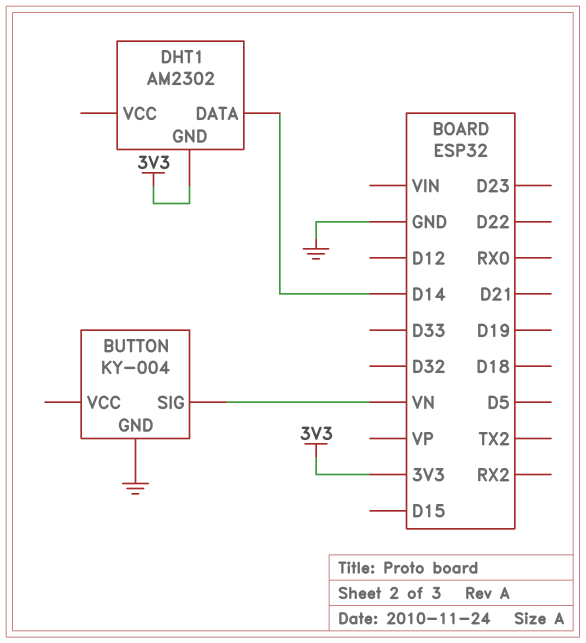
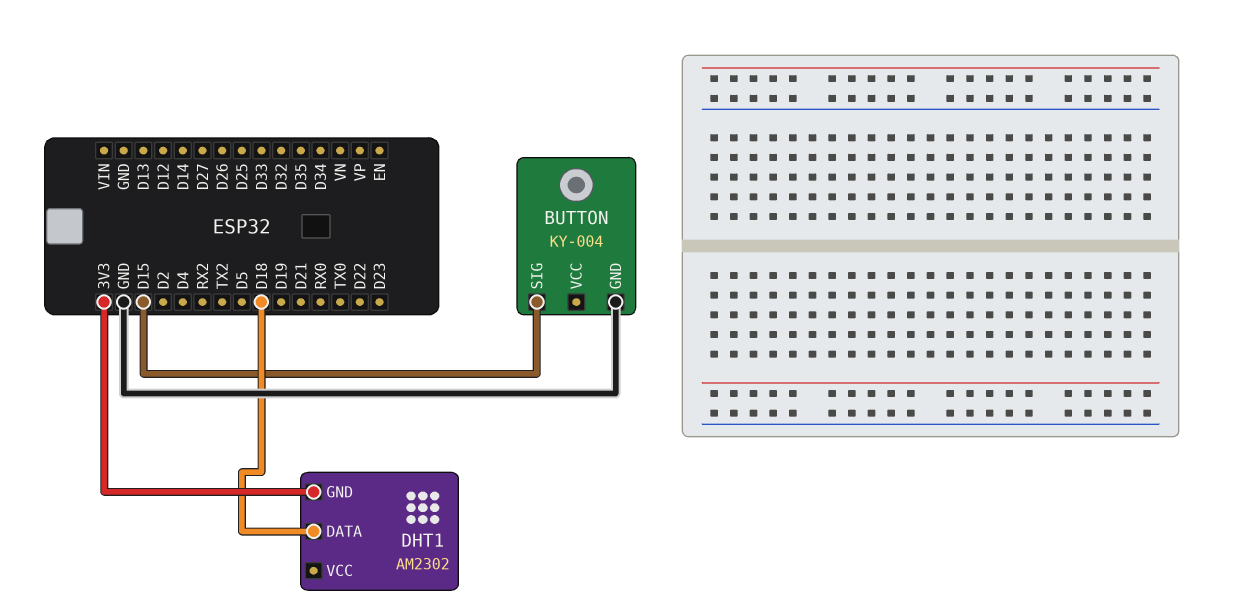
BUTTON pin SIG: VN -> D15
DHT1 pin DATA: D14 -> D18

